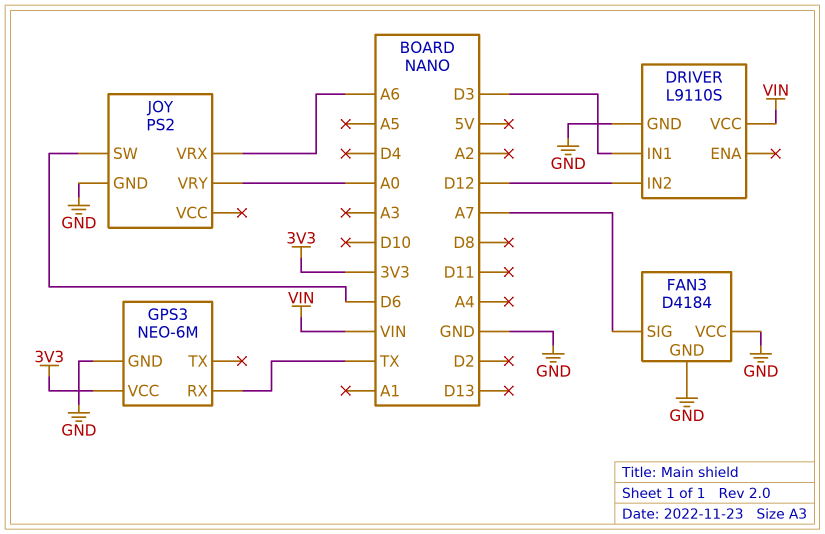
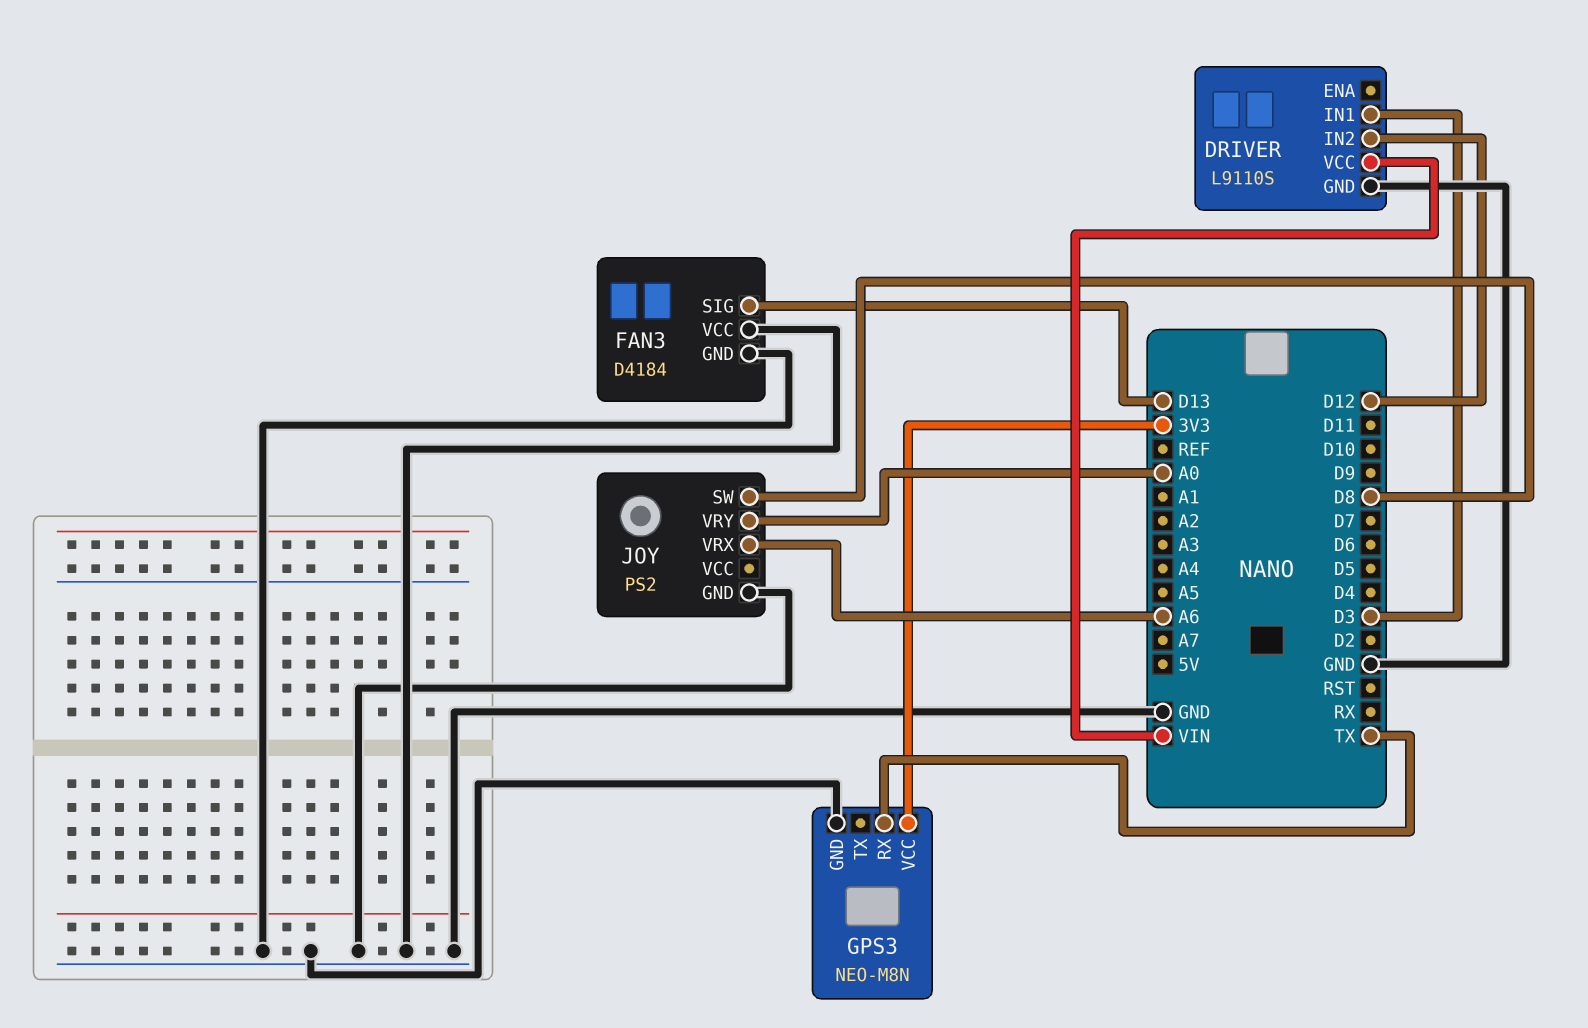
FAN3 pin SIG: A7 -> D13
GPS3: NEO-6M -> NEO-M8N
JOY pin SW: D6 -> D8

